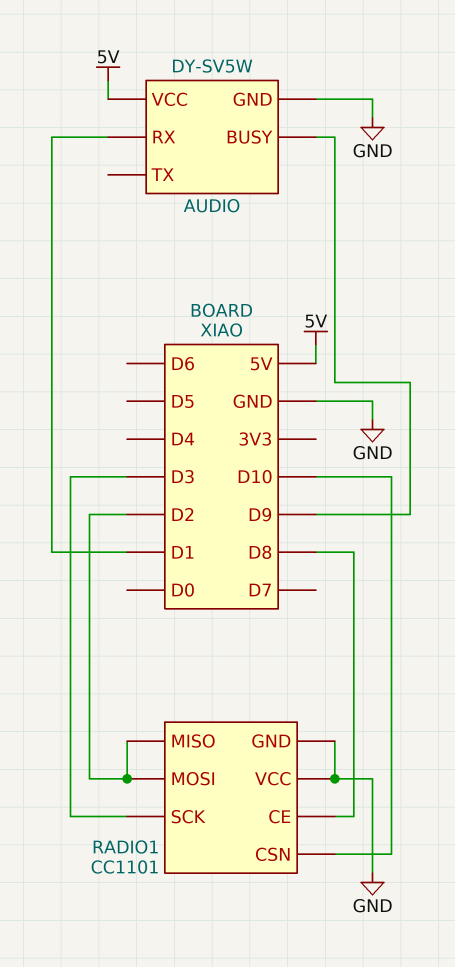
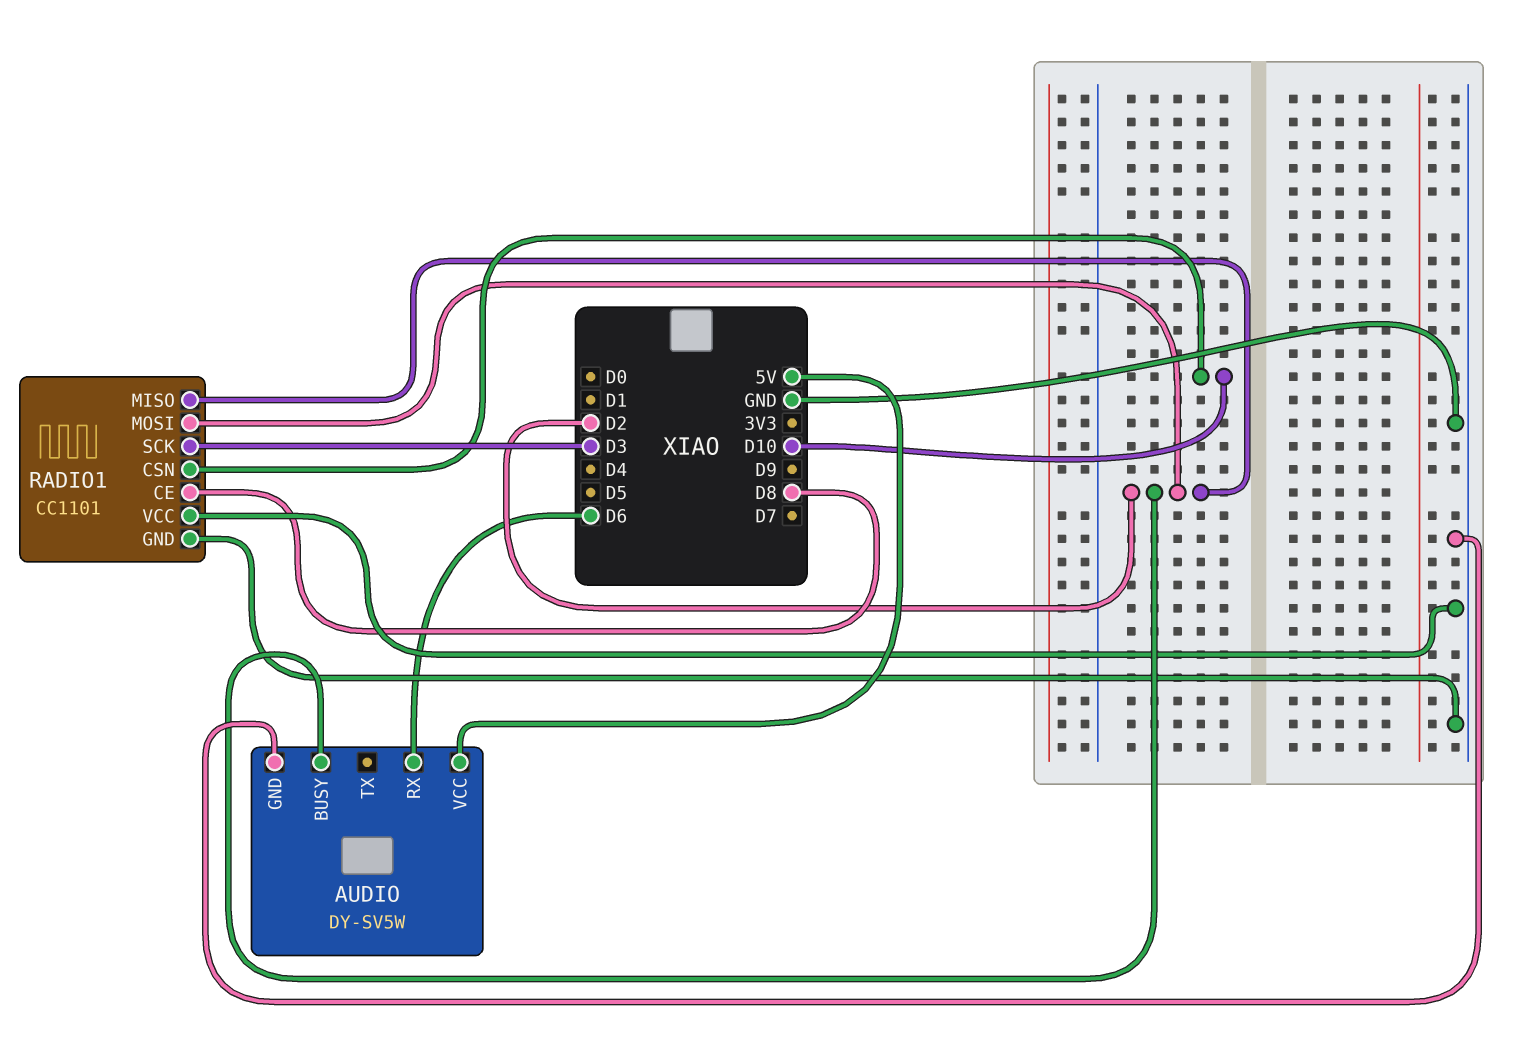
AUDIO pin BUSY: D9 -> D2
AUDIO pin RX: D1 -> D6

